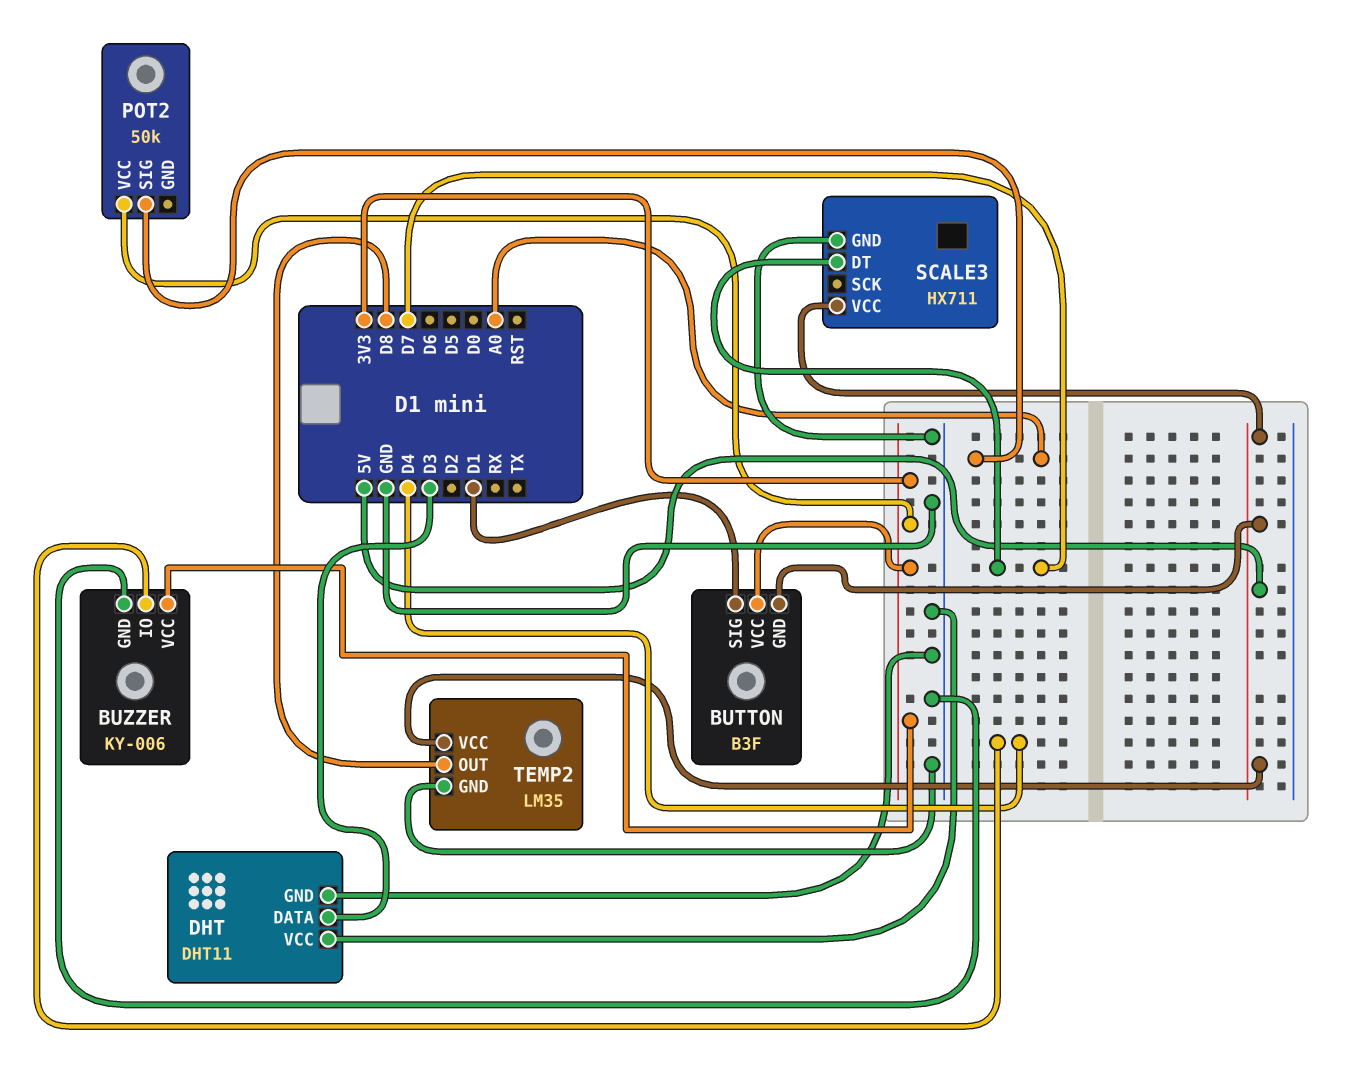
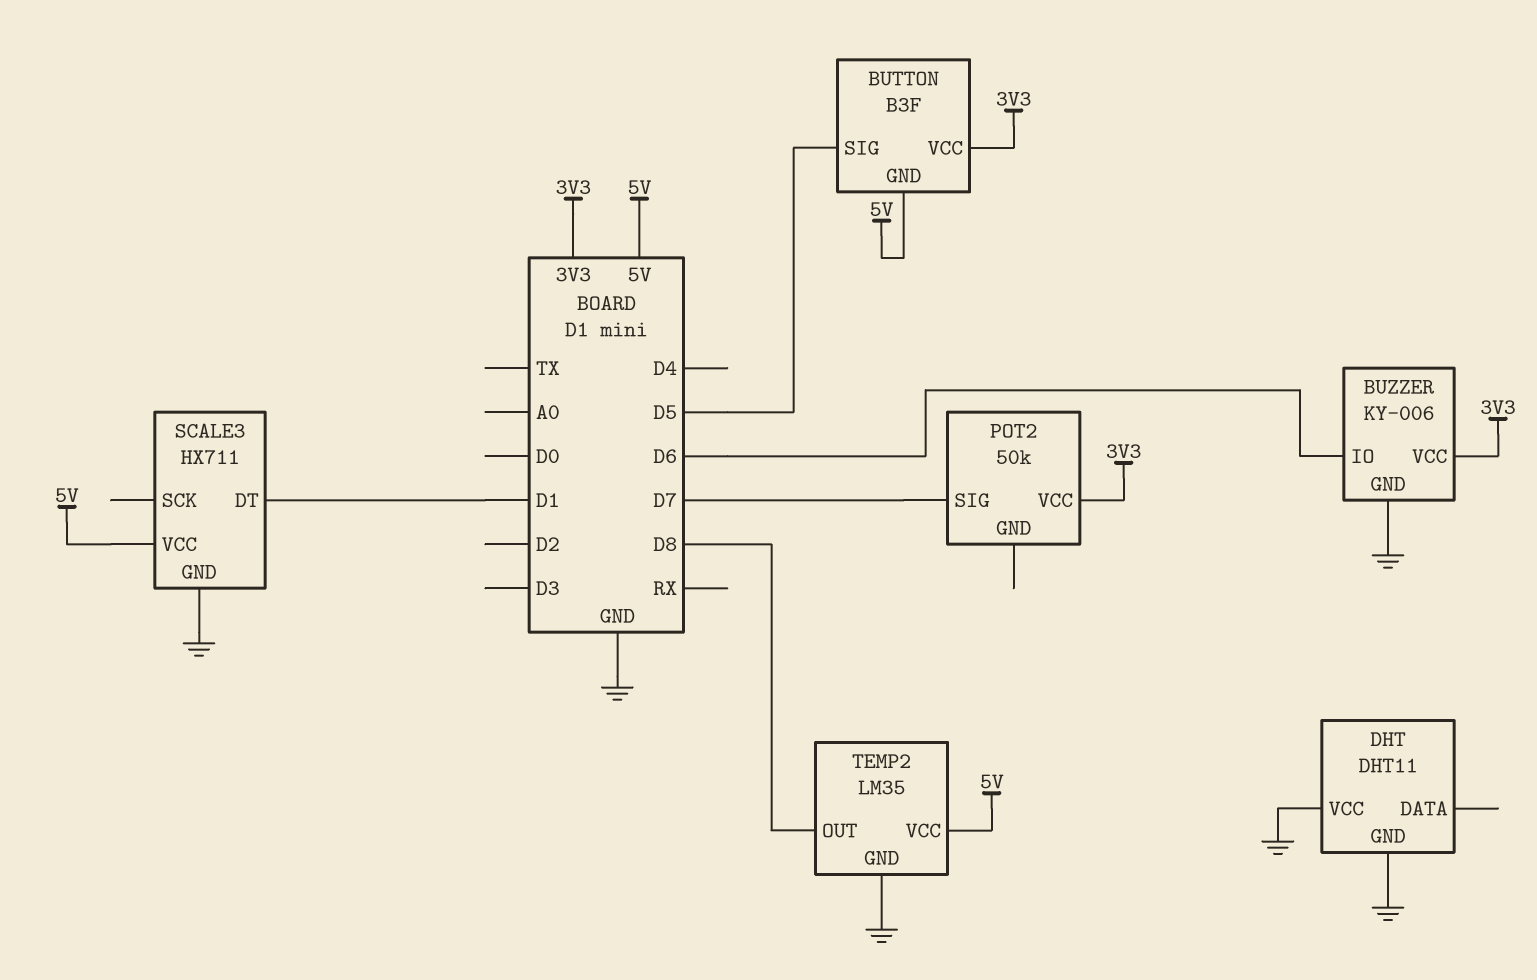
BUTTON pin SIG: D1 -> D5
BUZZER pin IO: D4 -> D6
DHT pin DATA: D3 -> none
POT2 pin SIG: A0 -> D7
SCALE3 pin DT: D7 -> D1

